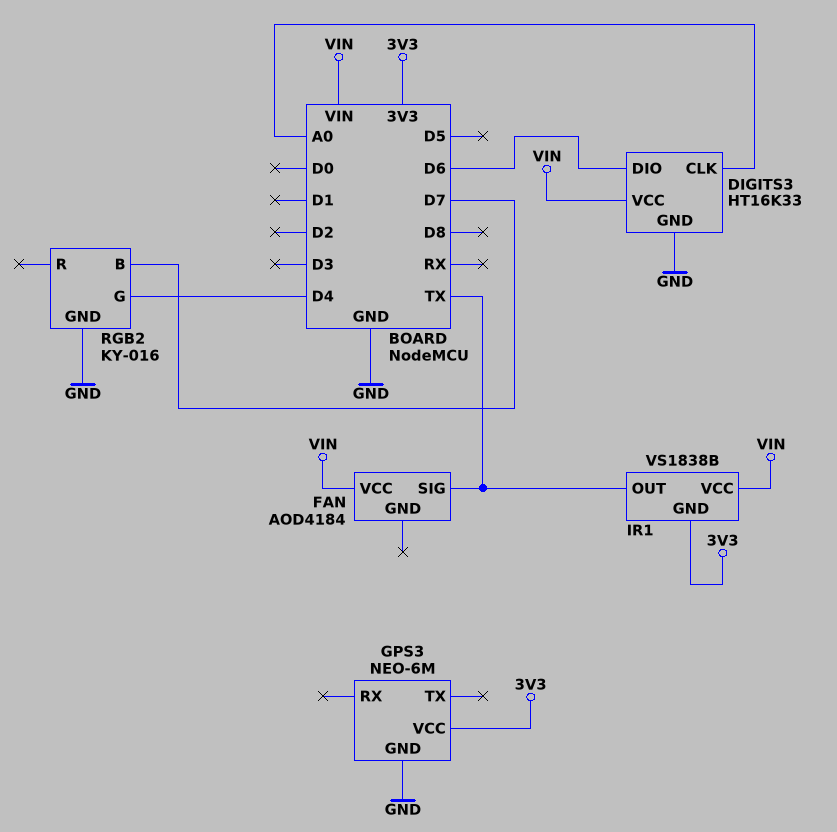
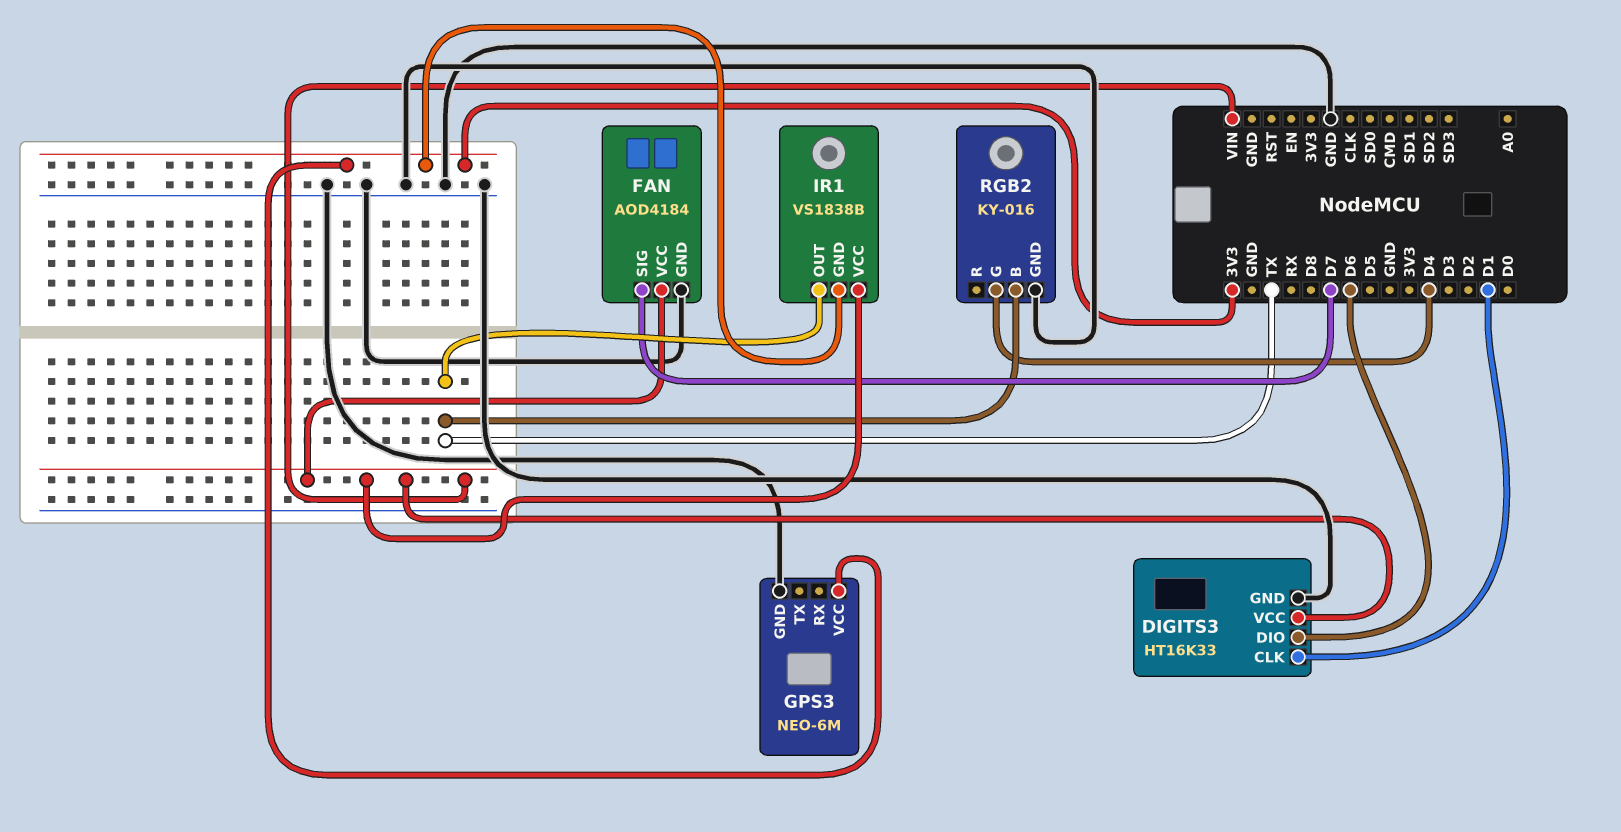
DIGITS3 pin CLK: A0 -> D1
FAN pin GND: none -> GND
FAN pin SIG: TX -> D7
RGB2 pin B: D7 -> TX

